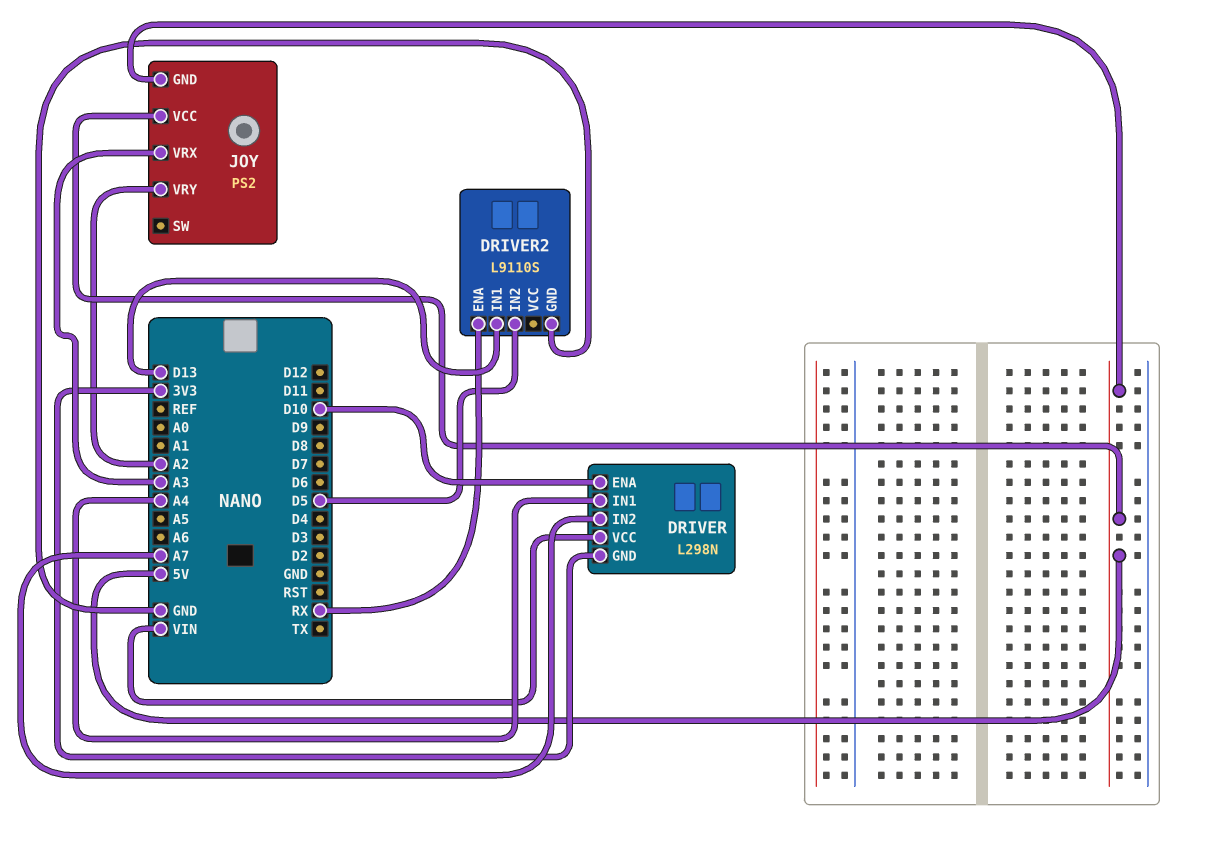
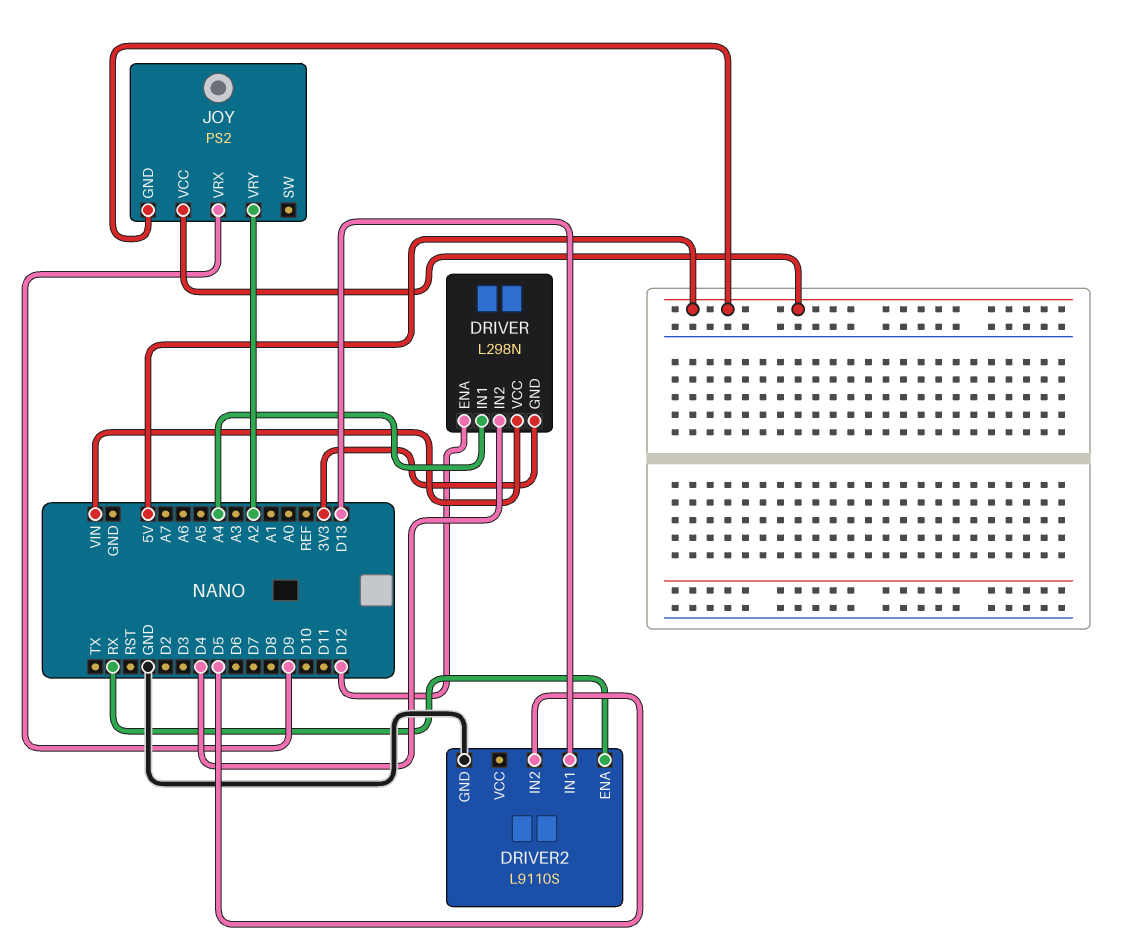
DRIVER pin ENA: D10 -> D12
DRIVER pin IN2: A7 -> D4
JOY pin VRX: A3 -> D9

